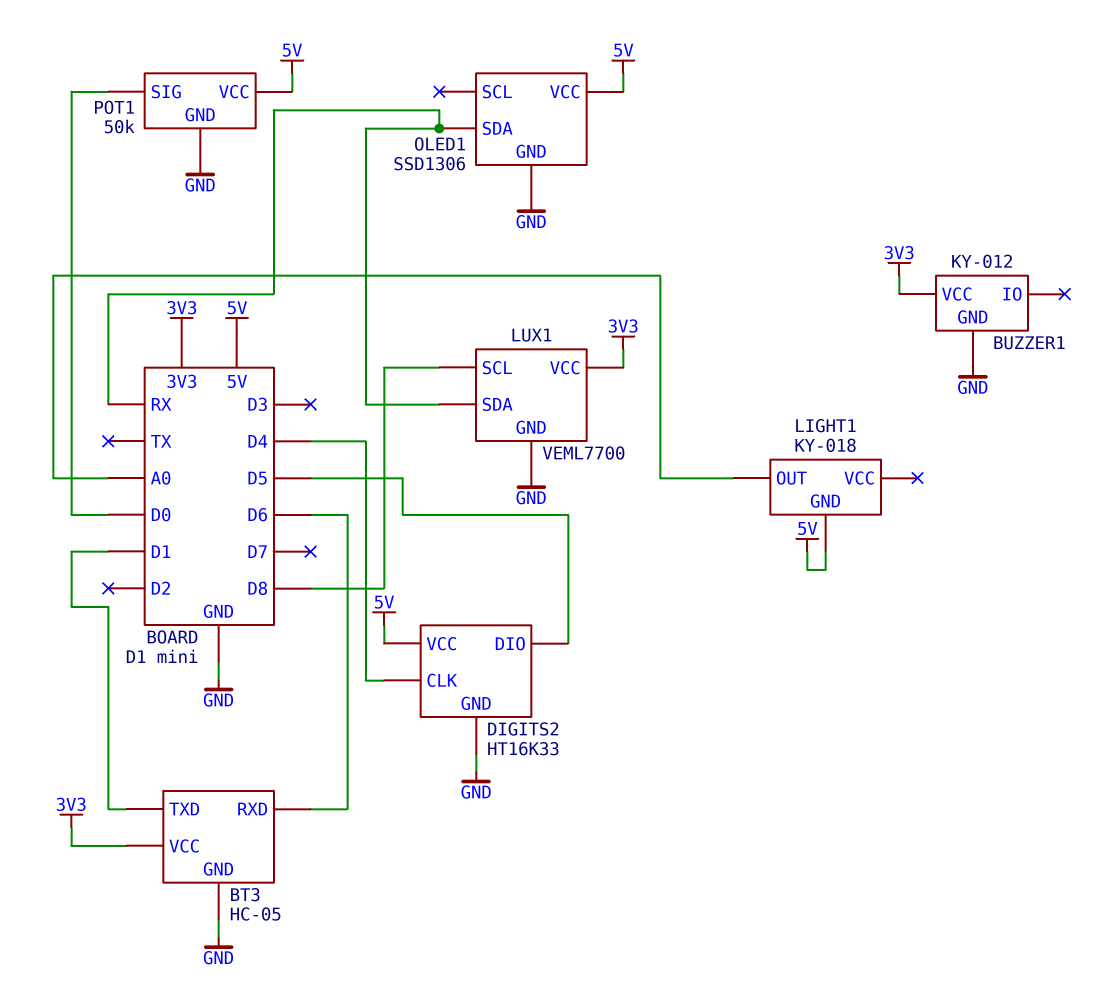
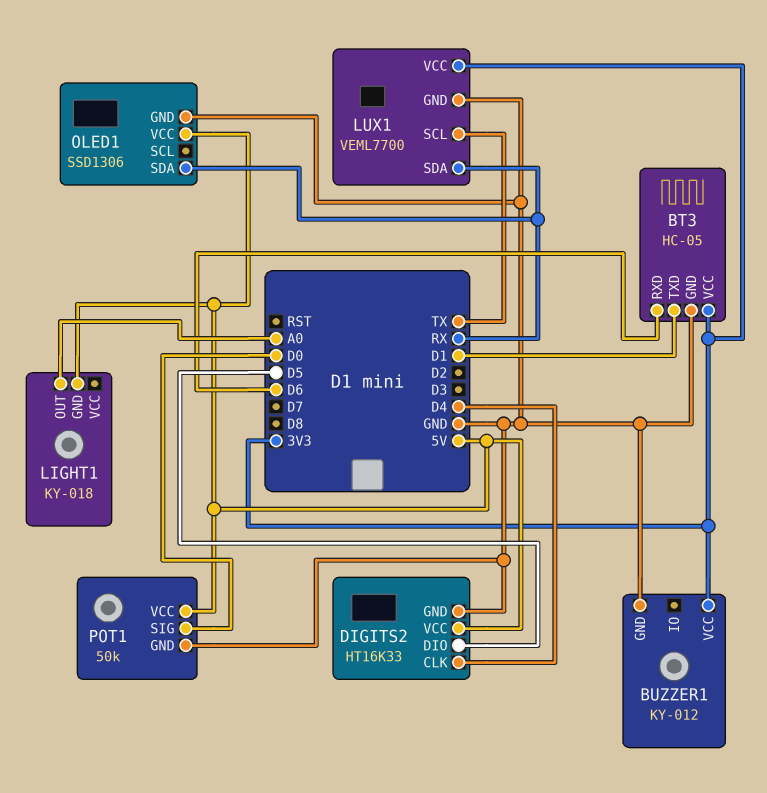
LUX1 pin SCL: D8 -> TX

